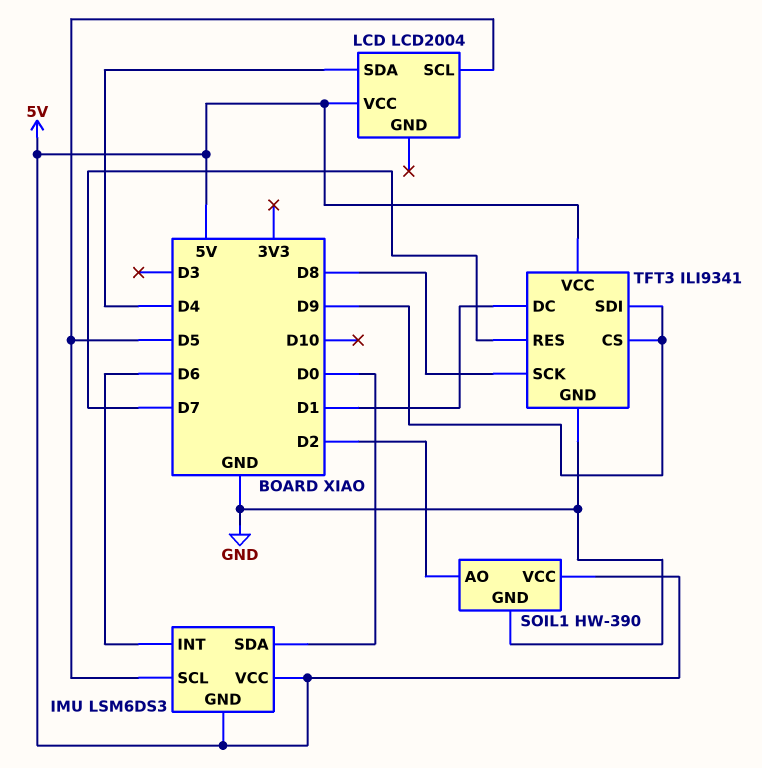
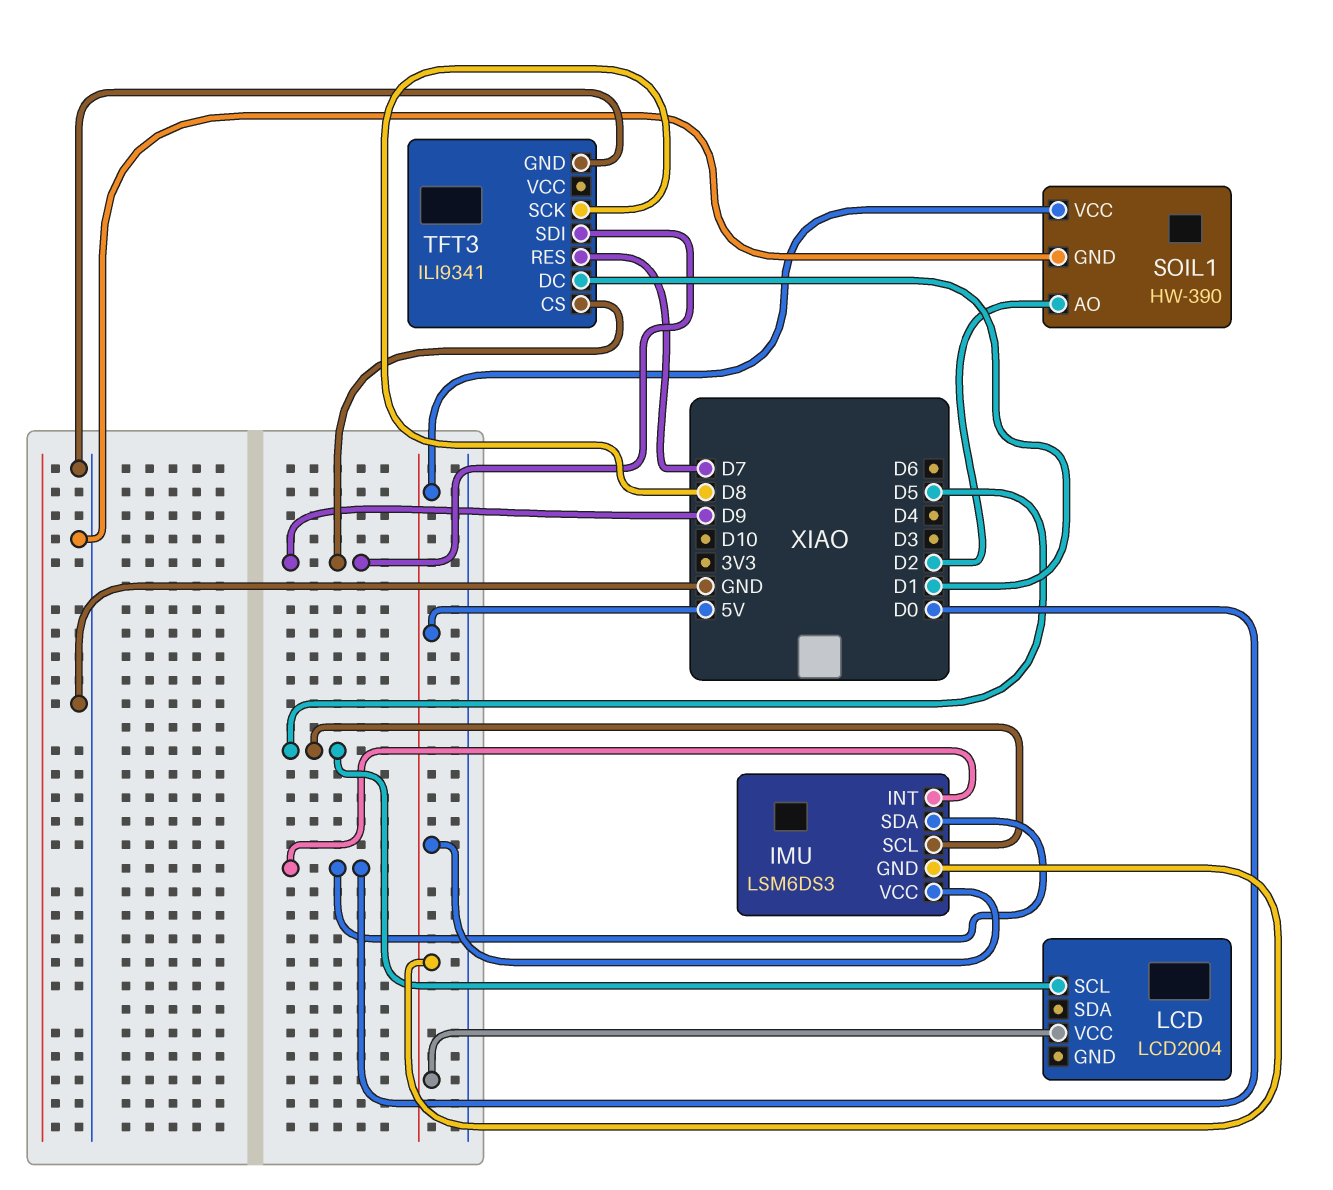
IMU pin INT: D6 -> D0
LCD pin SDA: D4 -> none
TFT3 pin VCC: 5V -> none

